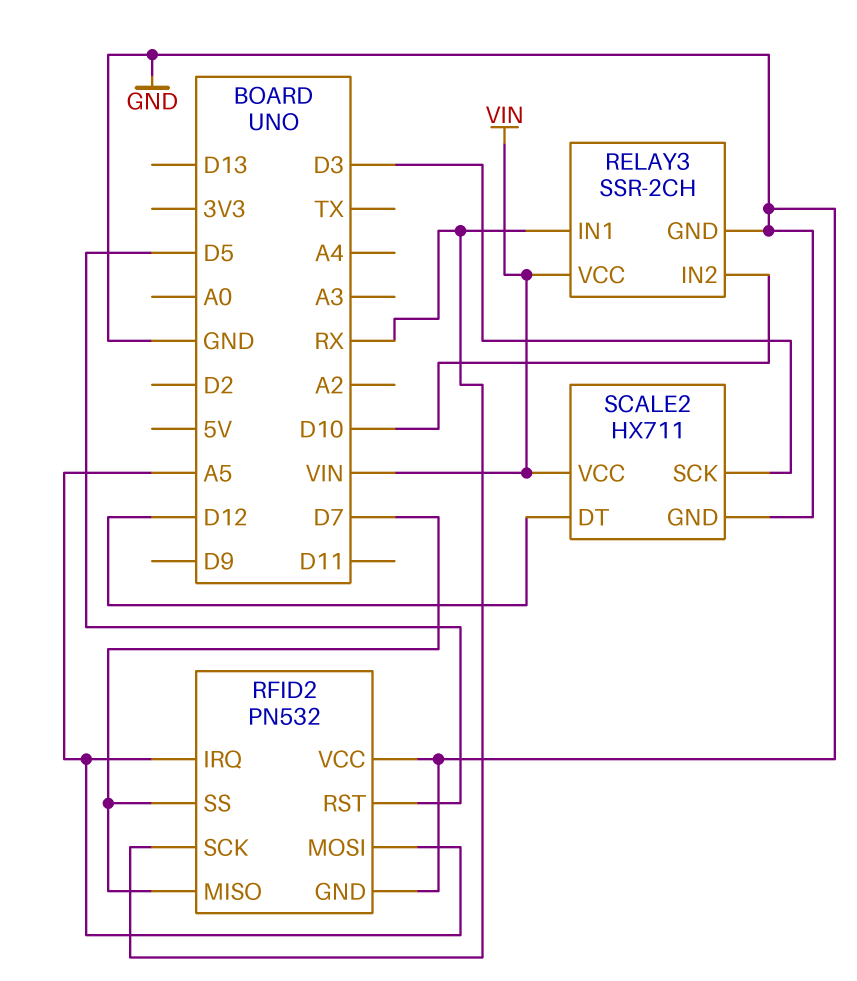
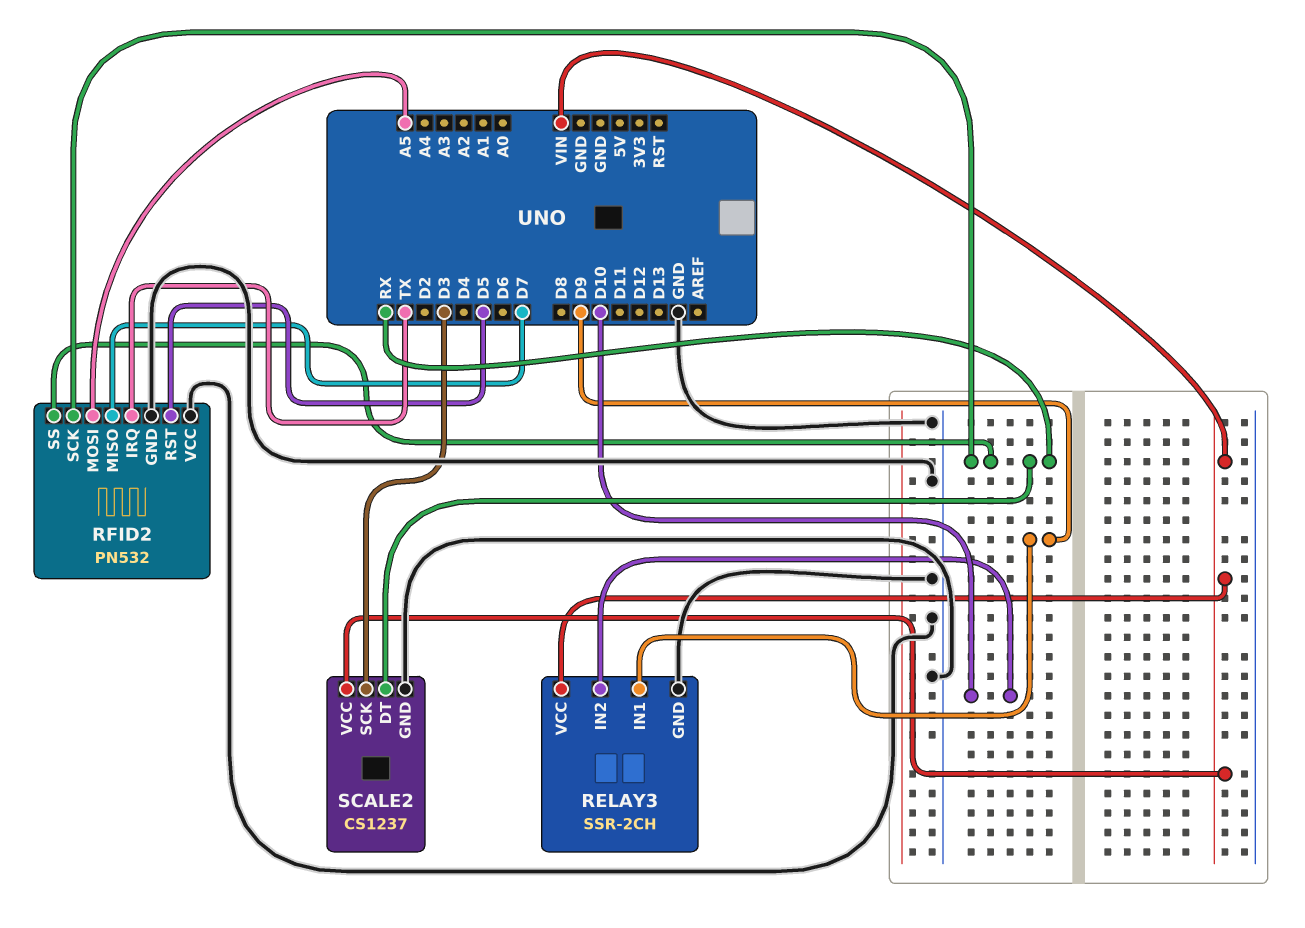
RELAY3 pin IN1: RX -> D9
RFID2 pin IRQ: A5 -> TX
RFID2 pin SS: D7 -> RX
SCALE2: HX711 -> CS1237
SCALE2 pin DT: D12 -> RX

